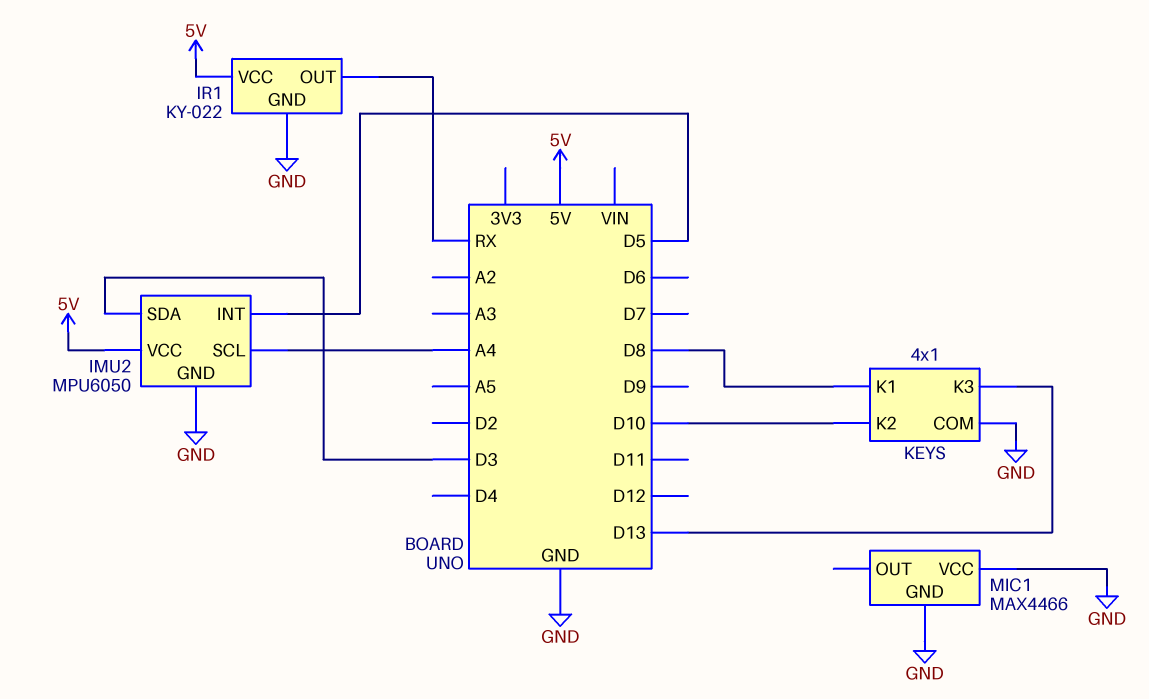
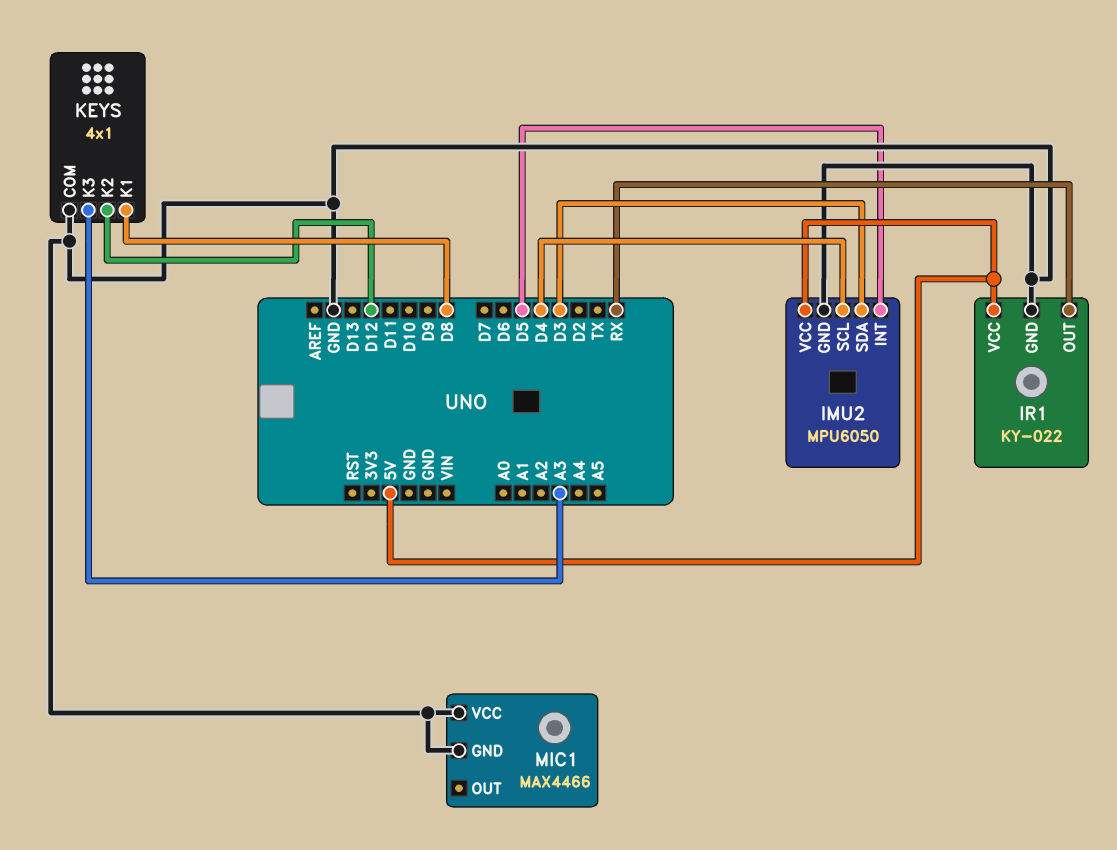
IMU2 pin SCL: A4 -> D4
KEYS pin K2: D10 -> D12
KEYS pin K3: D13 -> A3

